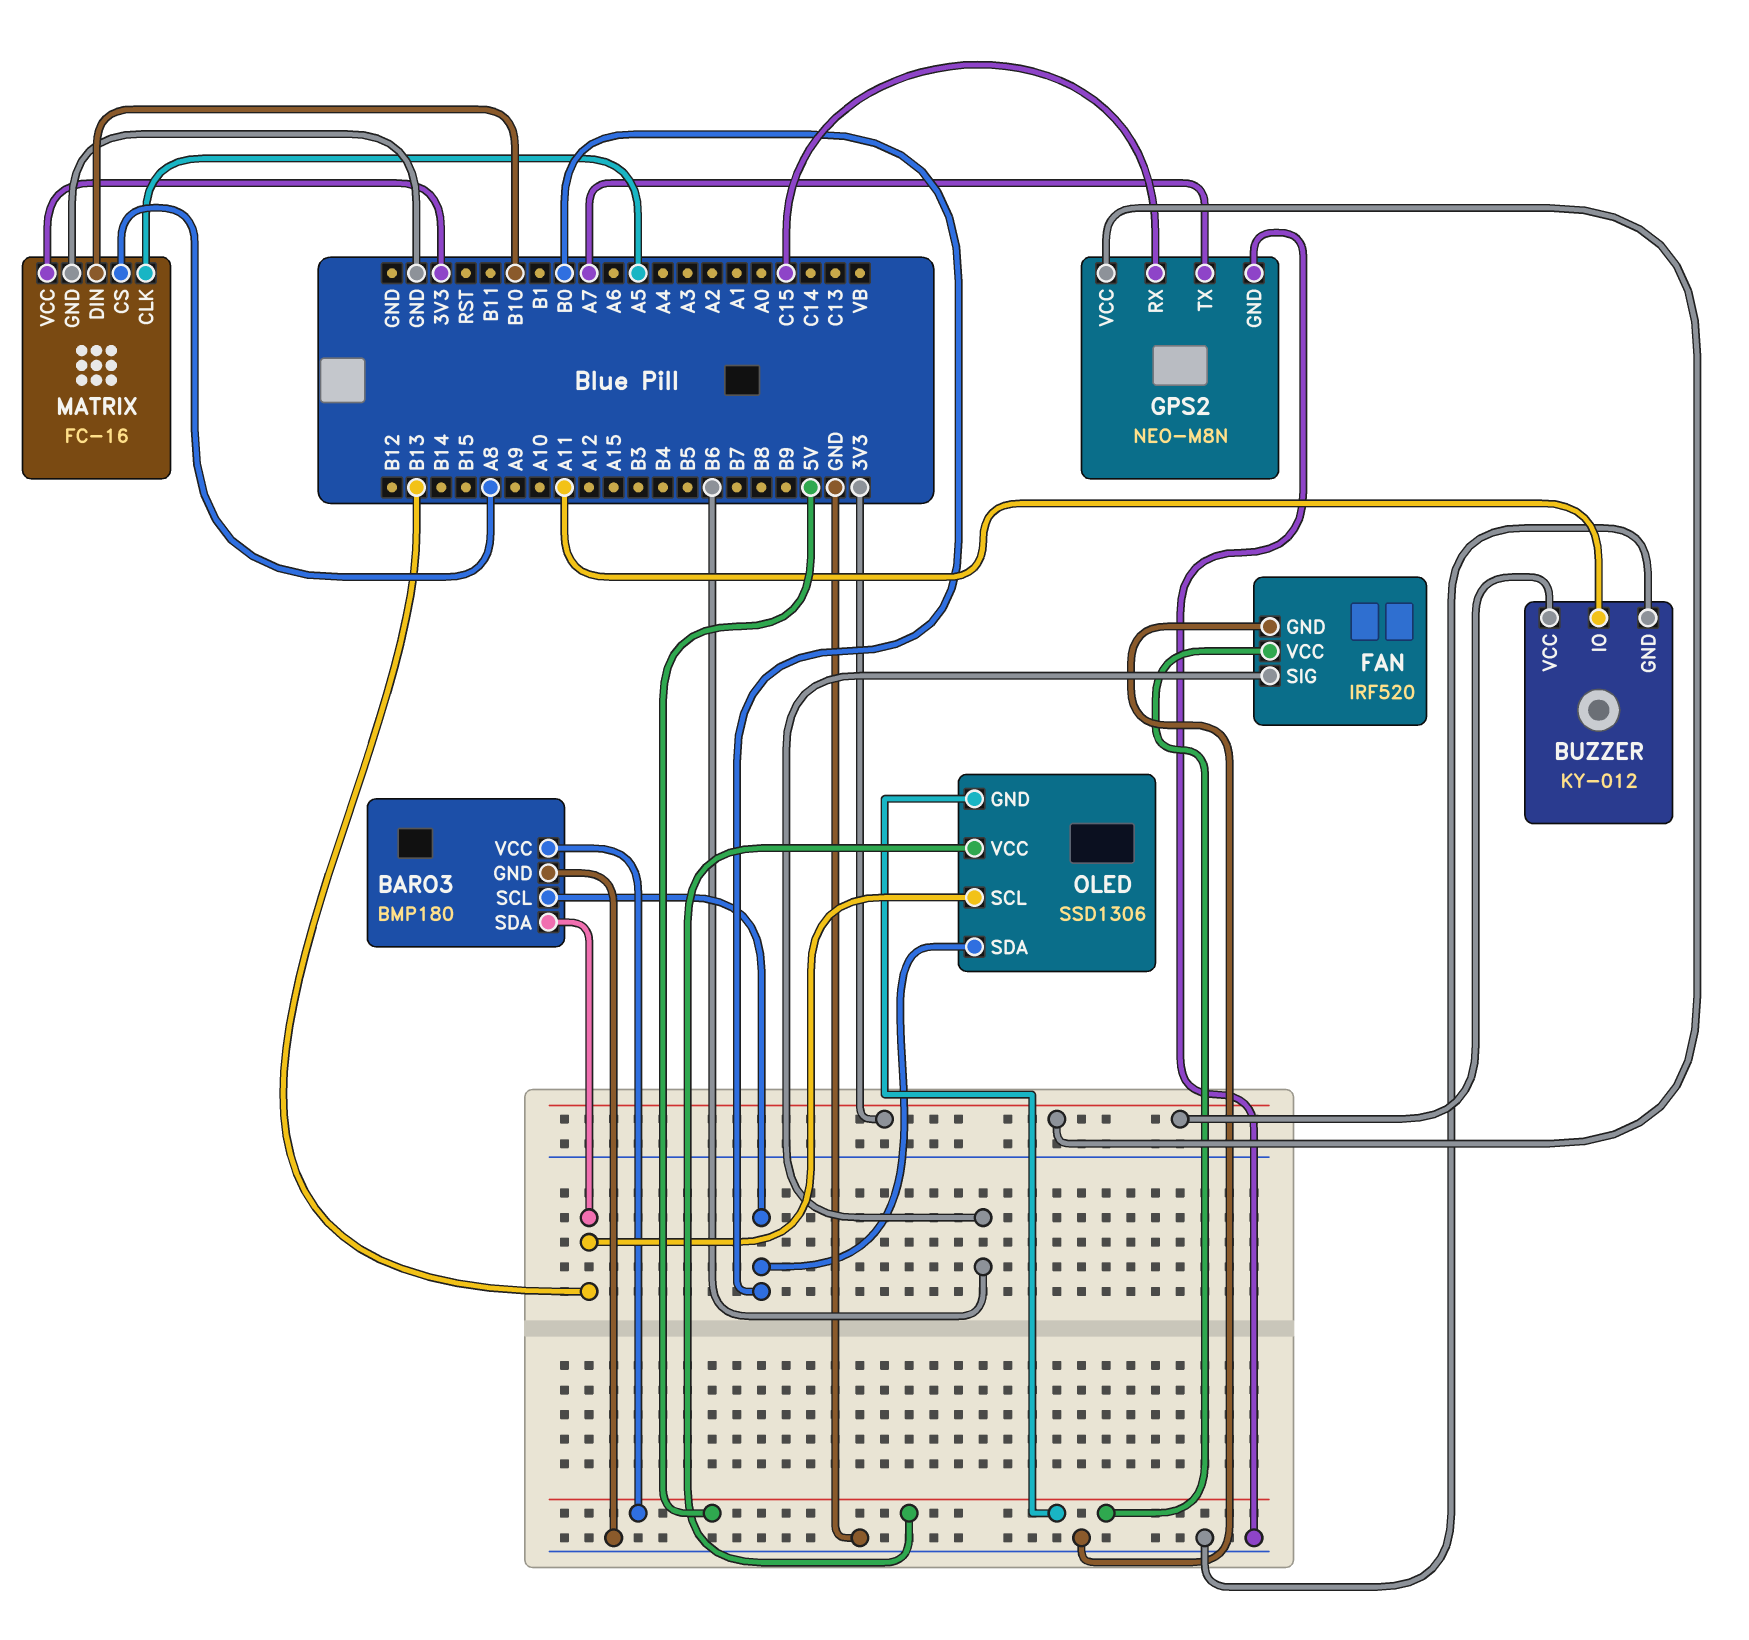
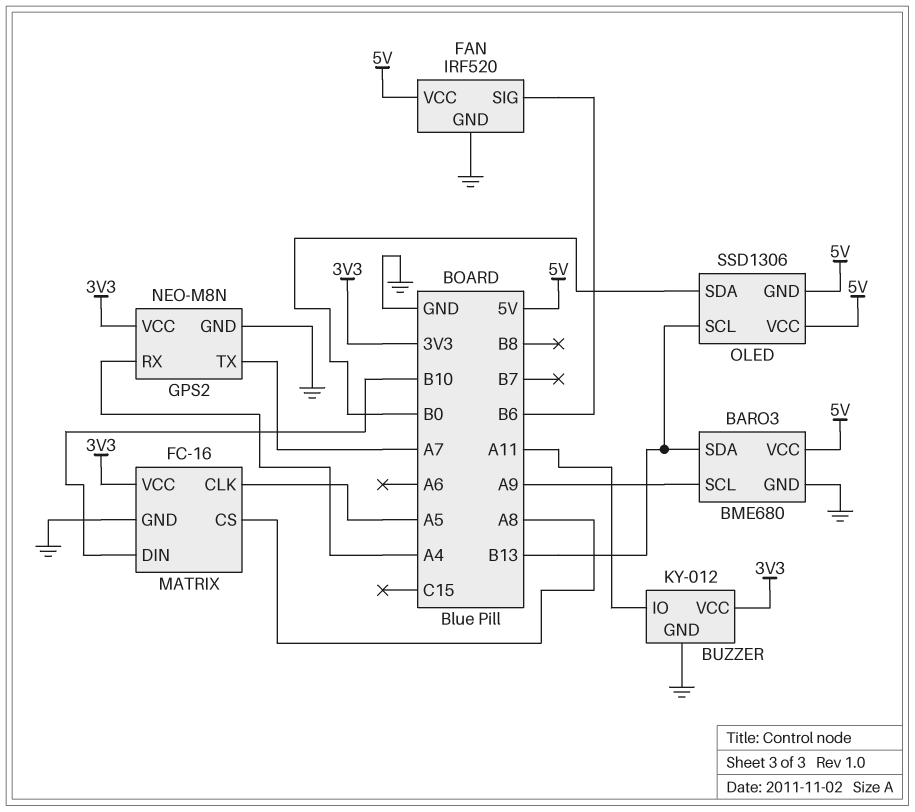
BARO3: BMP180 -> BME680
BARO3 pin SCL: B0 -> A9
GPS2 pin RX: C15 -> A4

